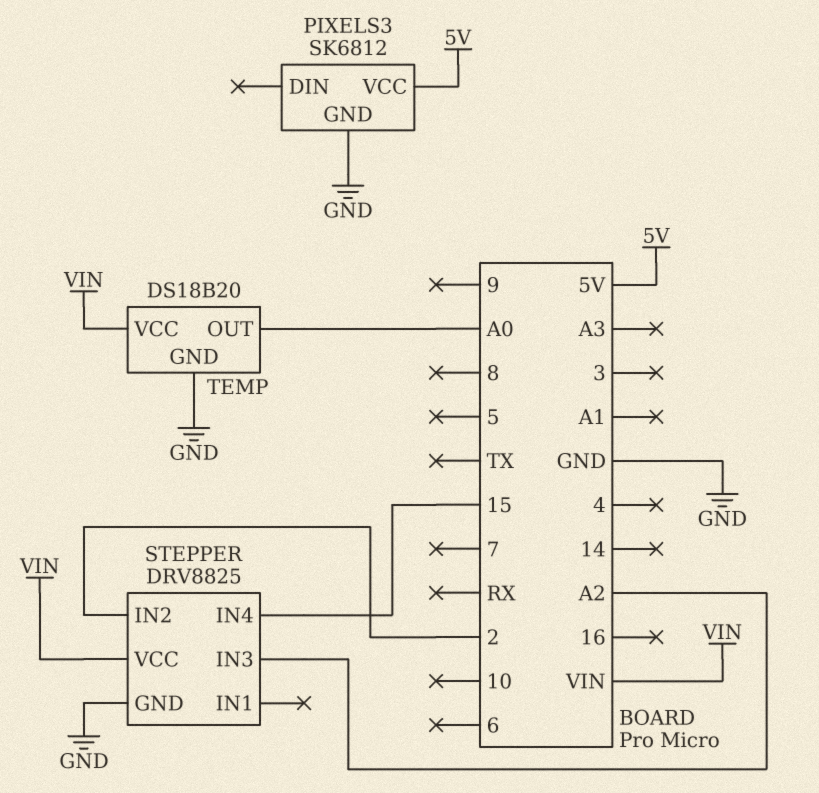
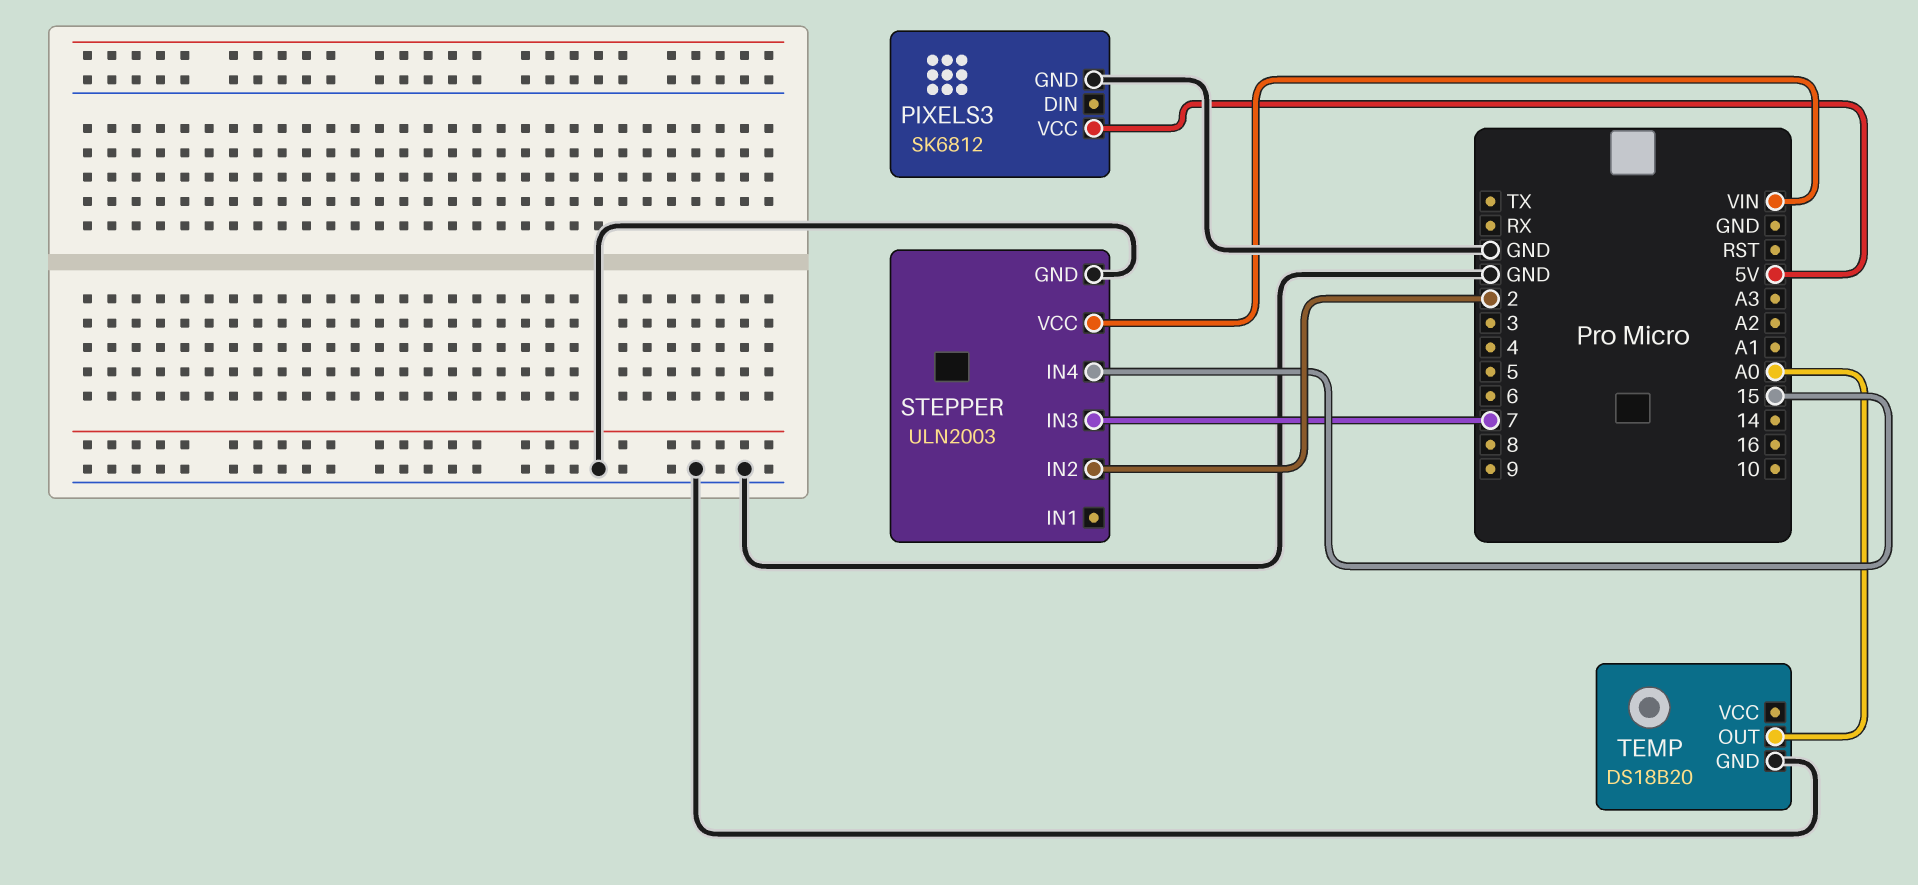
STEPPER: DRV8825 -> ULN2003
STEPPER pin IN3: A2 -> 7
TEMP pin VCC: VIN -> none

